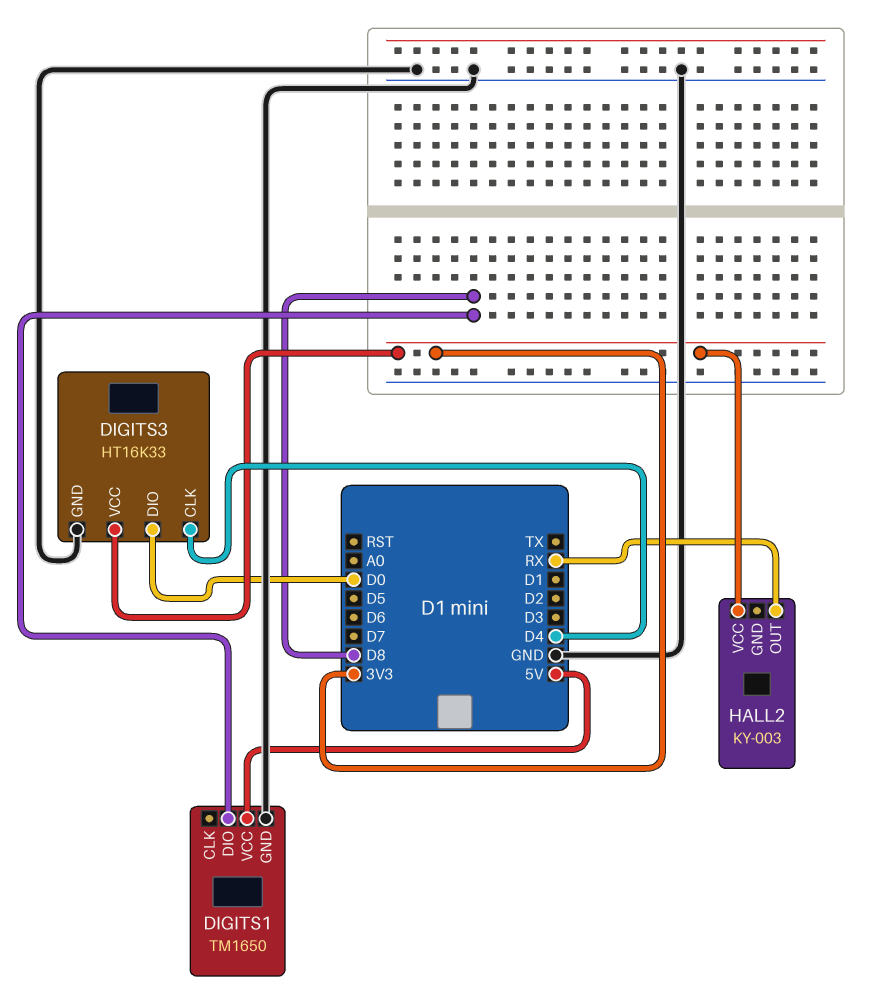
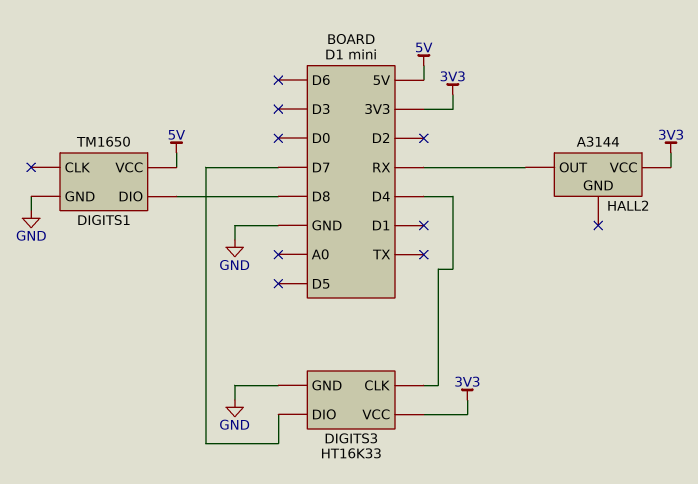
DIGITS3 pin DIO: D0 -> D7
HALL2: KY-003 -> A3144

